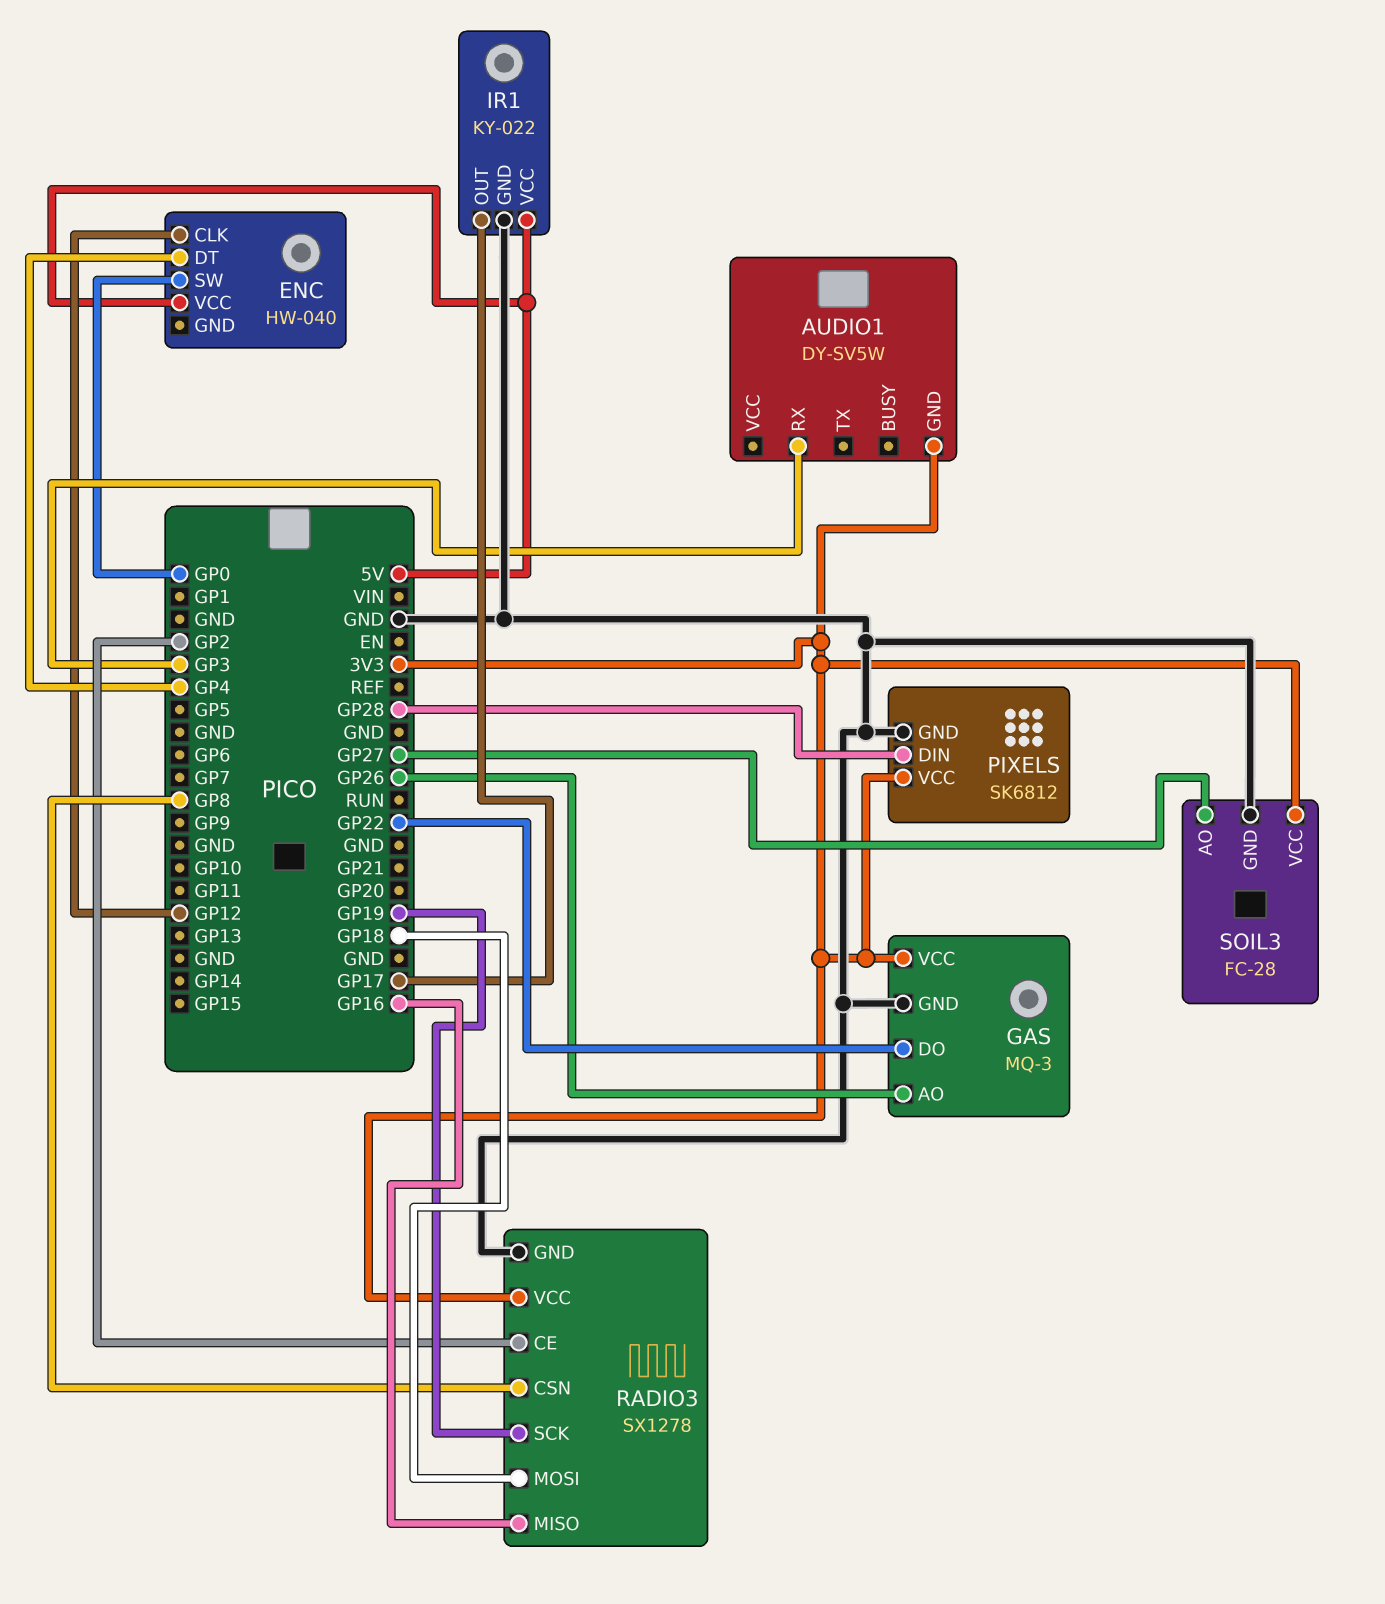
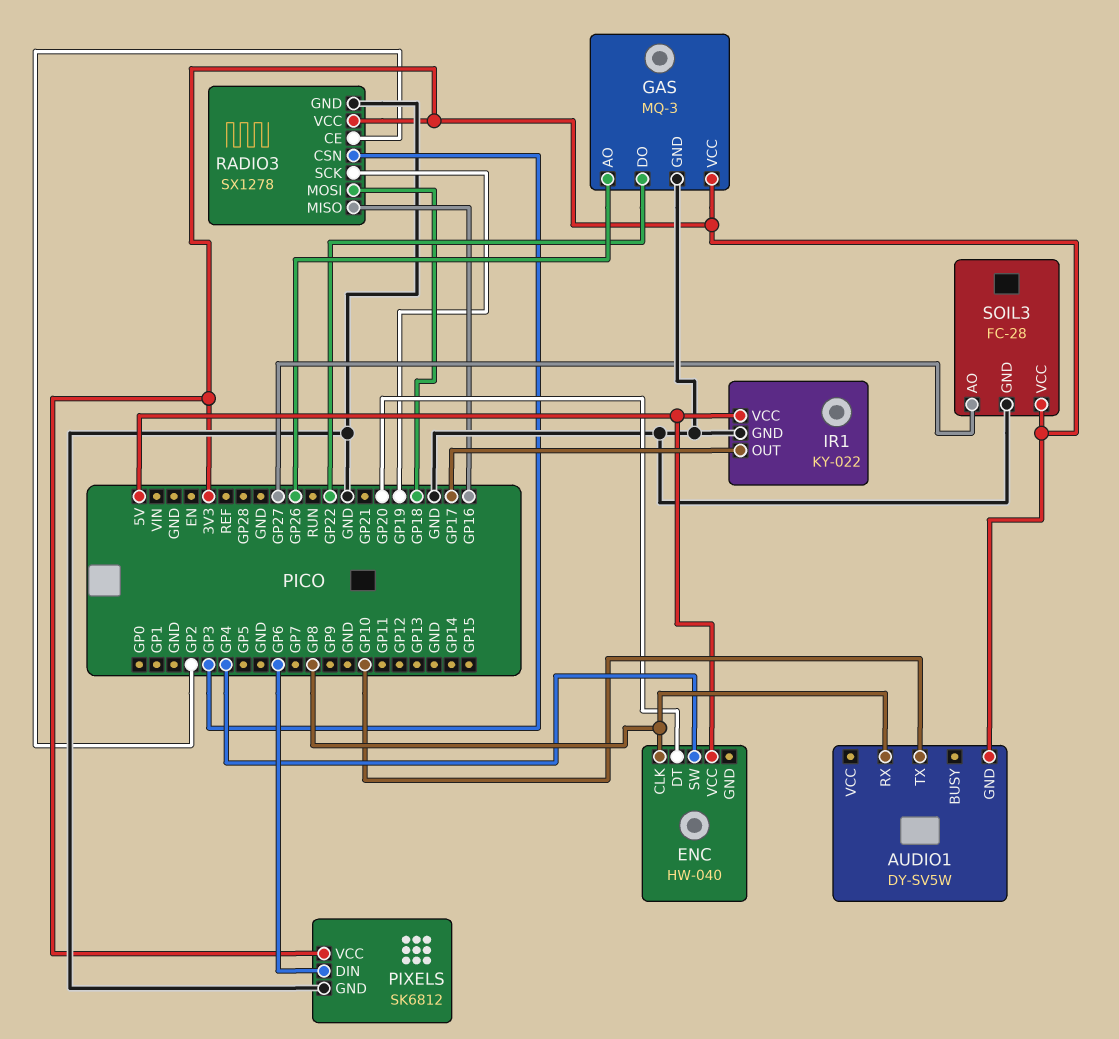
AUDIO1 pin RX: GP3 -> GP8
AUDIO1 pin TX: none -> GP10
ENC pin CLK: GP12 -> GP8
ENC pin DT: GP4 -> GP20
ENC pin SW: GP0 -> GP4
PIXELS pin DIN: GP28 -> GP6
RADIO3 pin CSN: GP8 -> GP3

